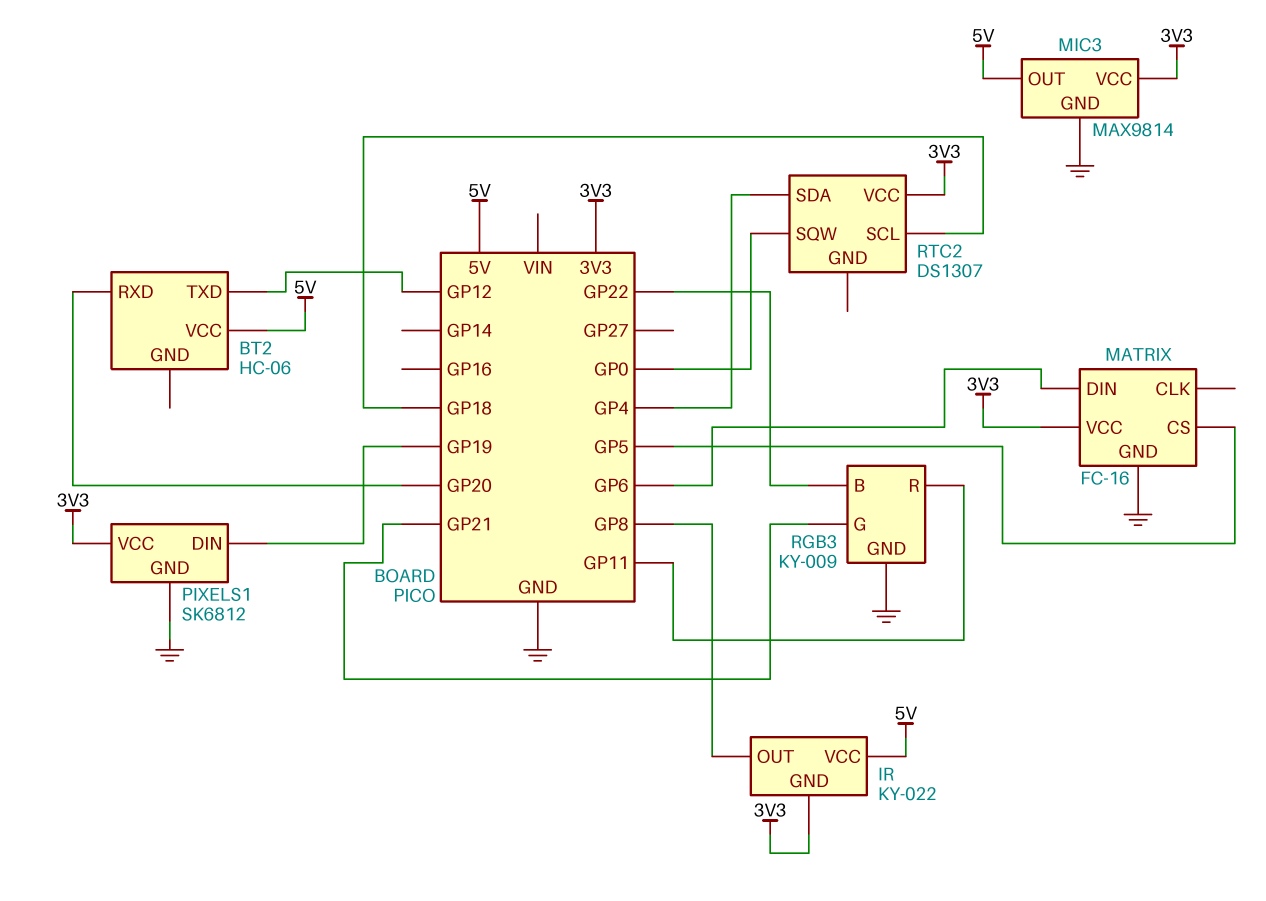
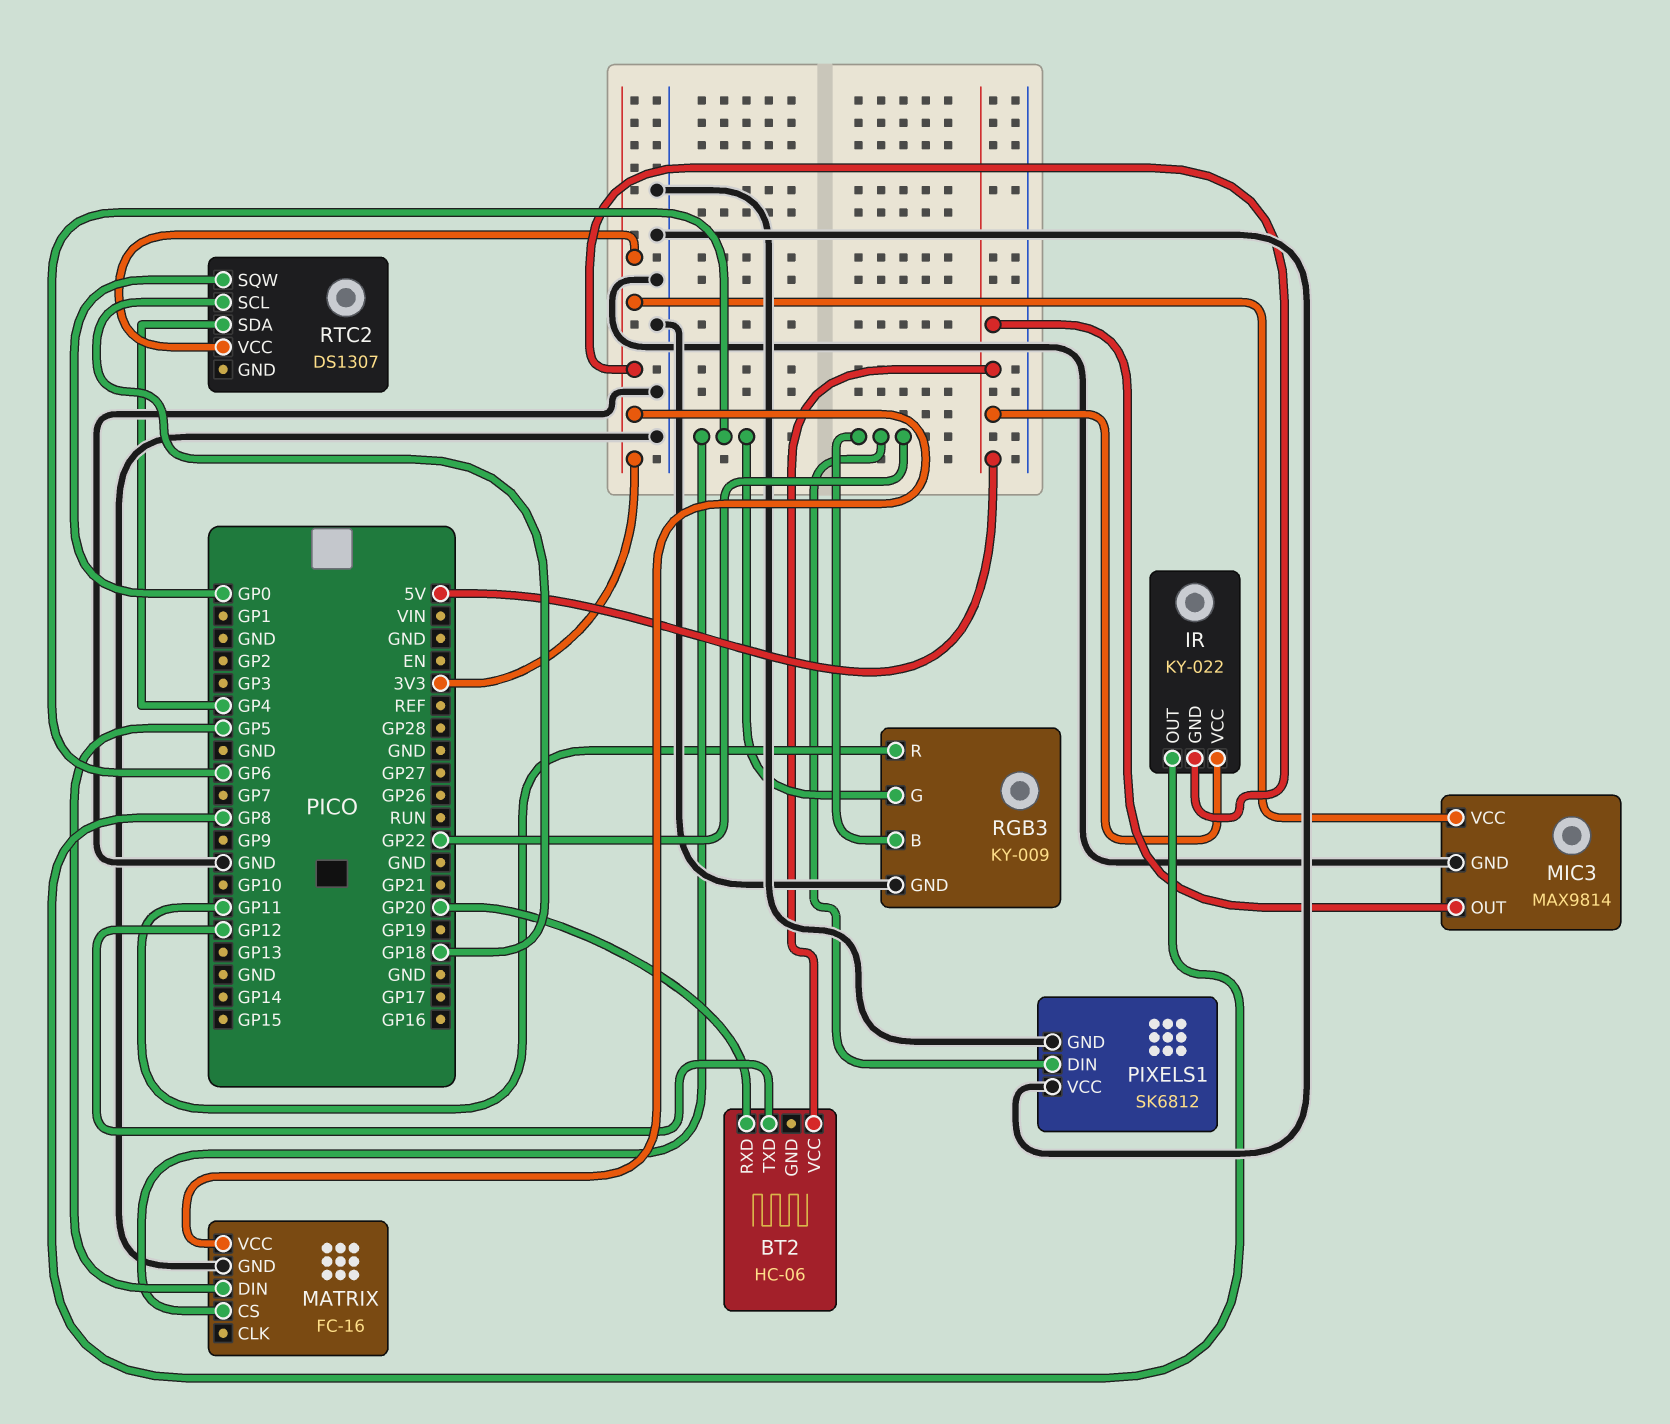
MATRIX pin CS: GP5 -> GP6
MATRIX pin DIN: GP6 -> GP5
PIXELS1 pin DIN: GP19 -> GP22
PIXELS1 pin VCC: 3V3 -> GND
RGB3 pin G: GP21 -> GP6

